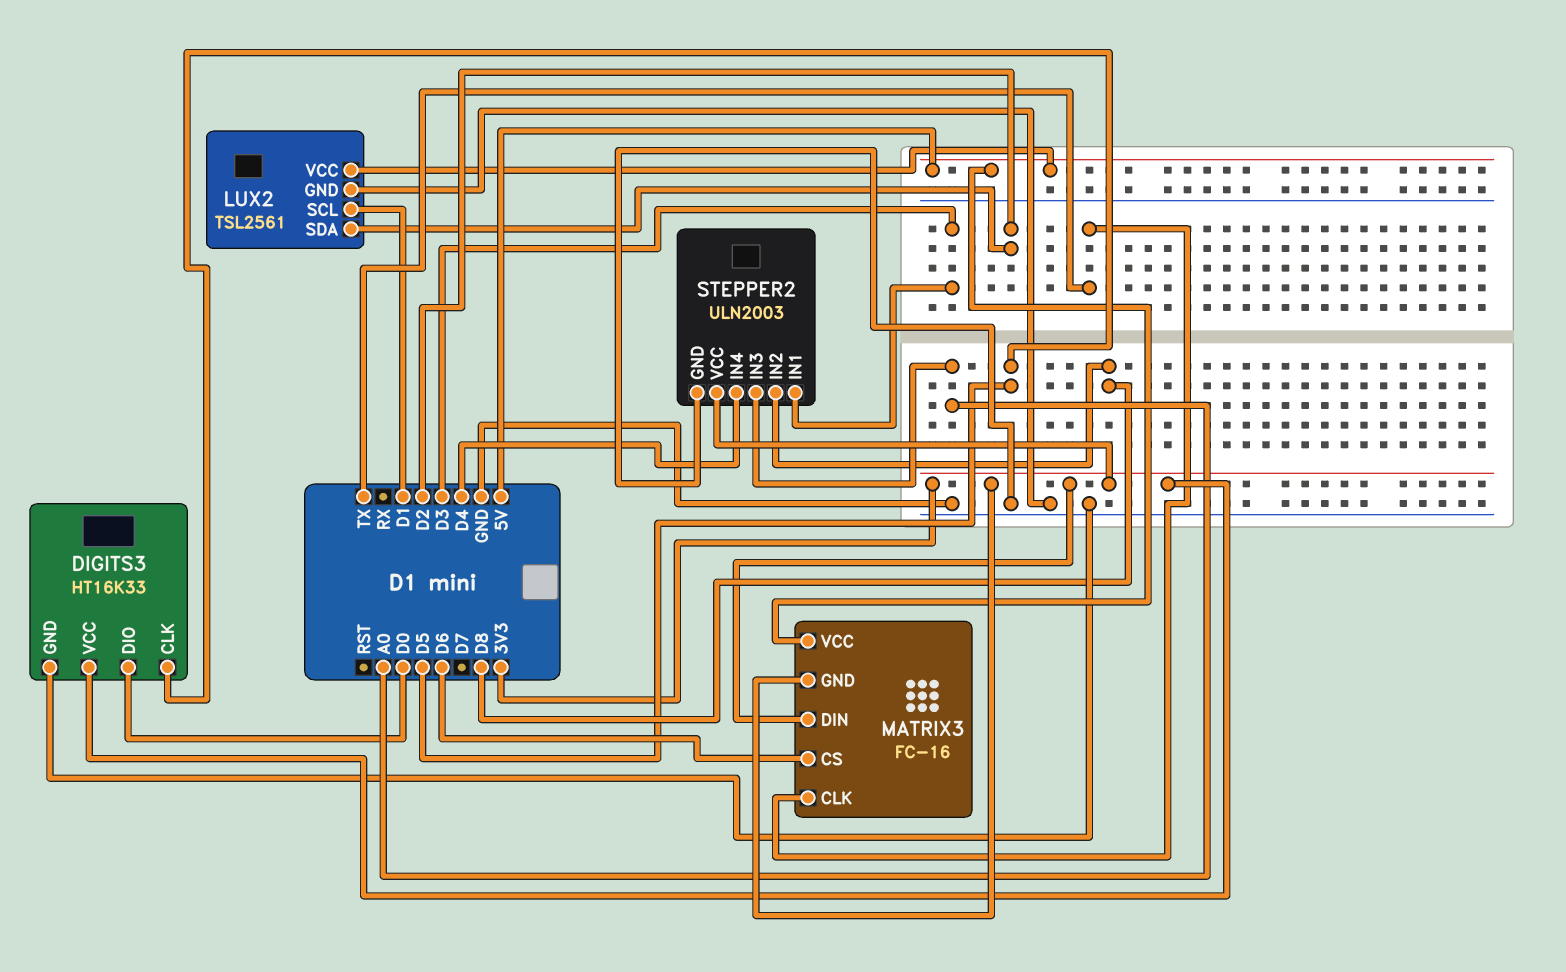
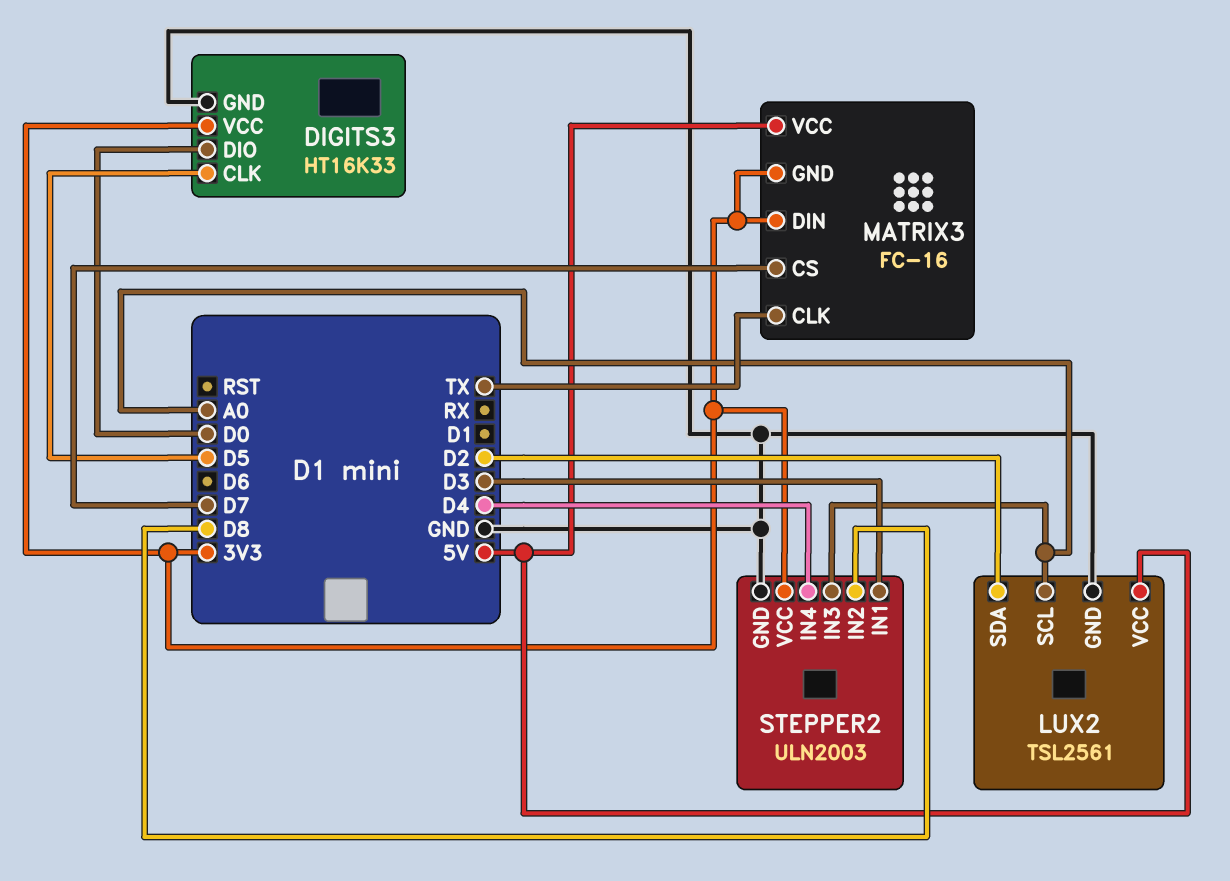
LUX2 pin SCL: D1 -> A0
MATRIX3 pin CS: D6 -> D7

